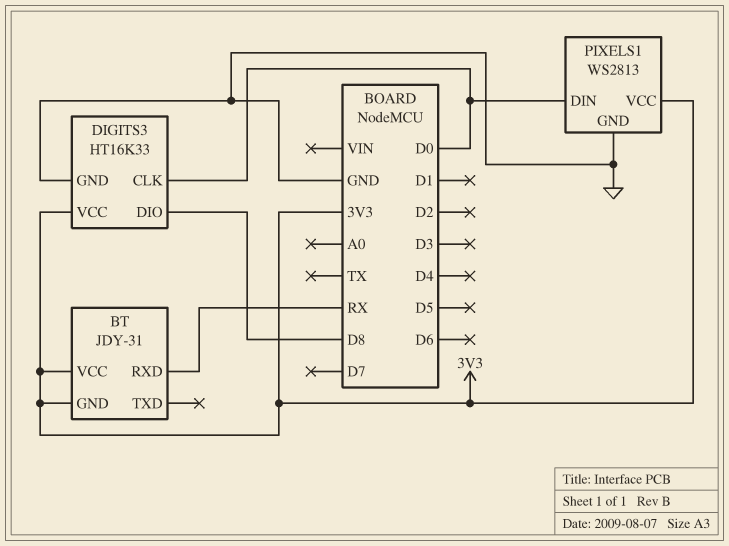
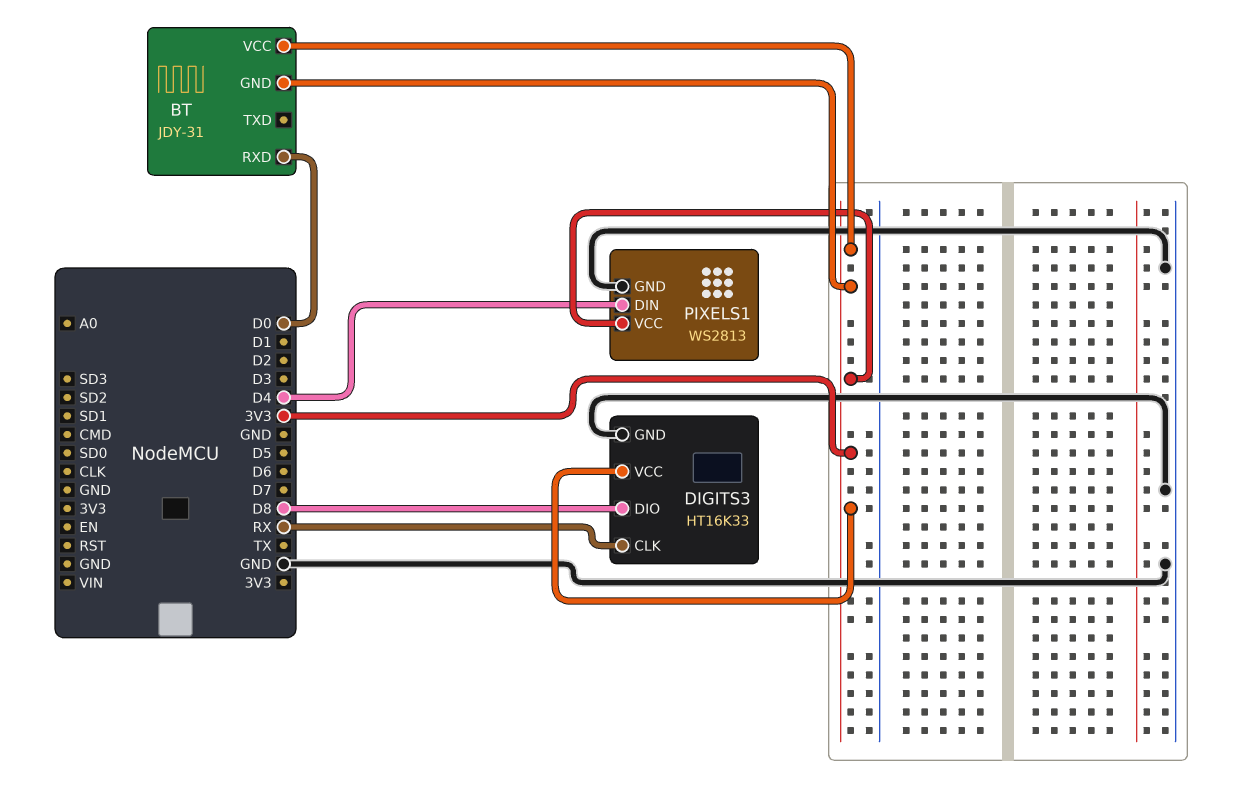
BT pin RXD: RX -> D0
DIGITS3 pin CLK: D0 -> RX
PIXELS1 pin DIN: D0 -> D4

